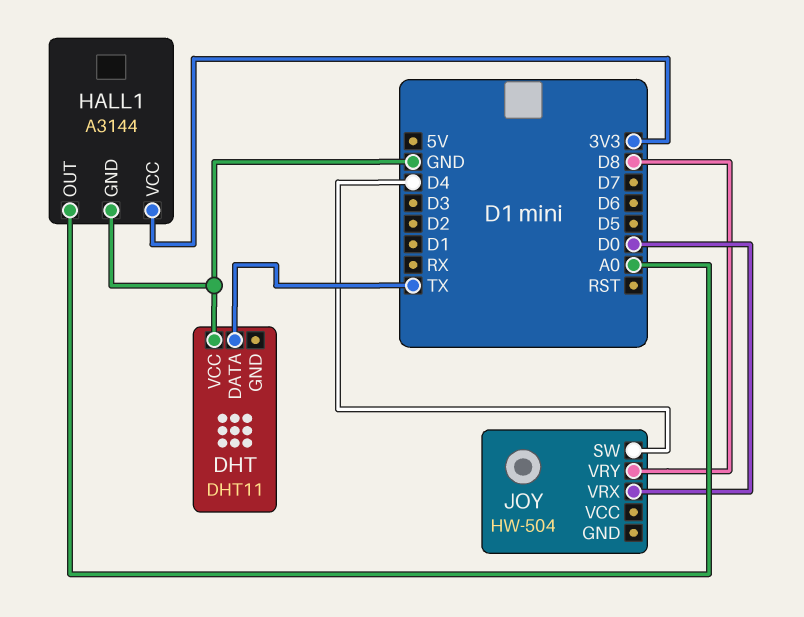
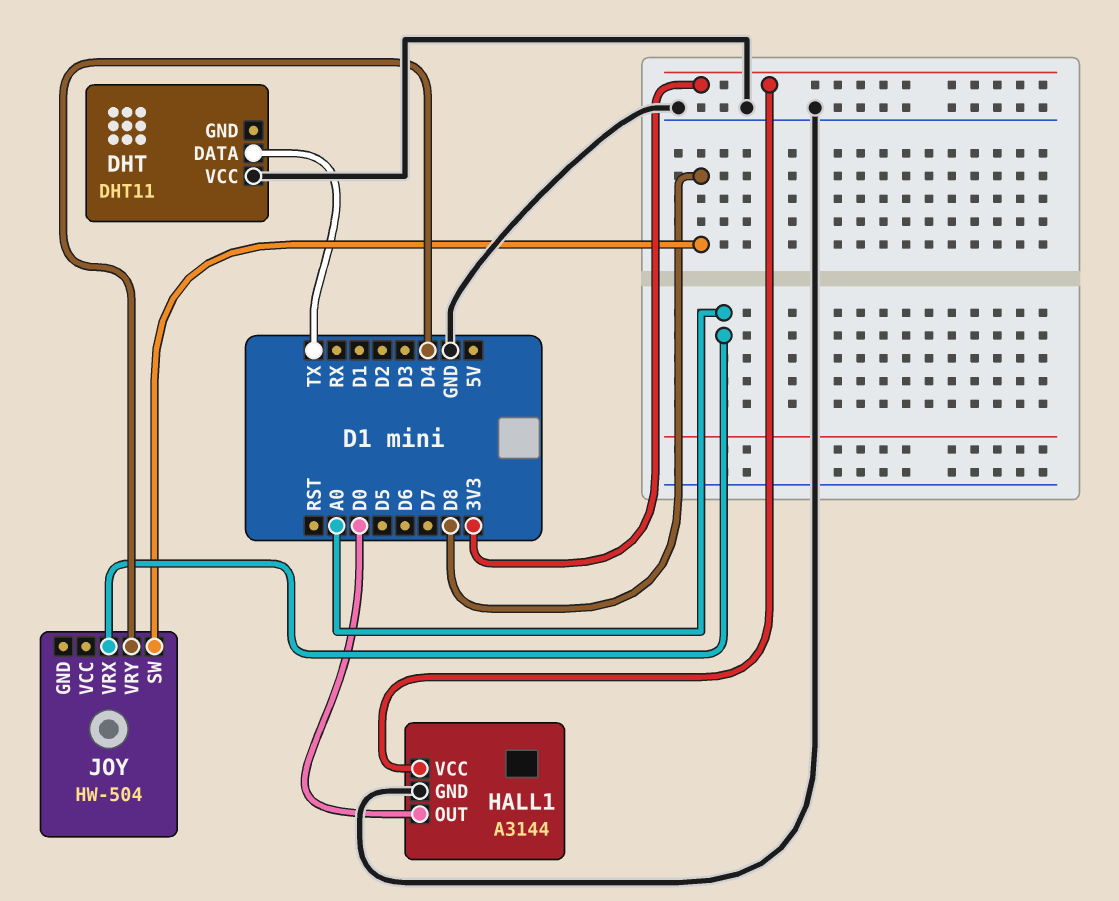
HALL1 pin OUT: A0 -> D0
JOY pin SW: D4 -> D8
JOY pin VRX: D0 -> A0
JOY pin VRY: D8 -> D4

